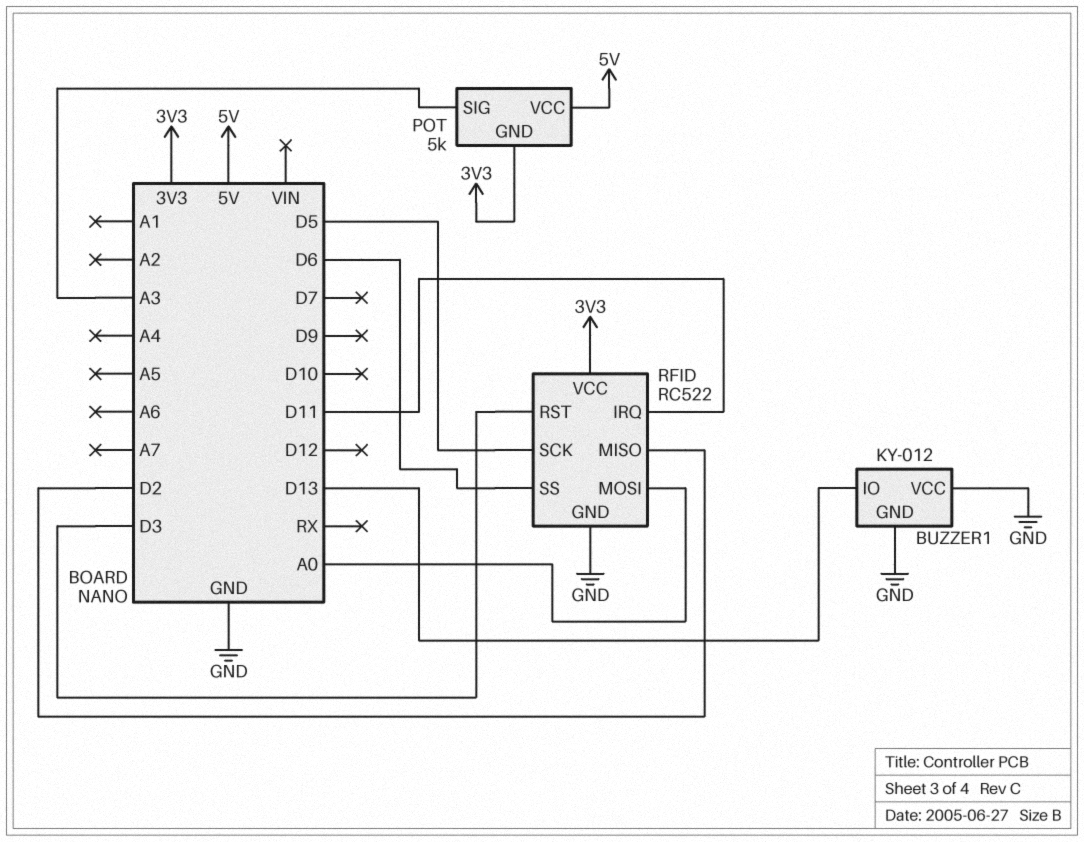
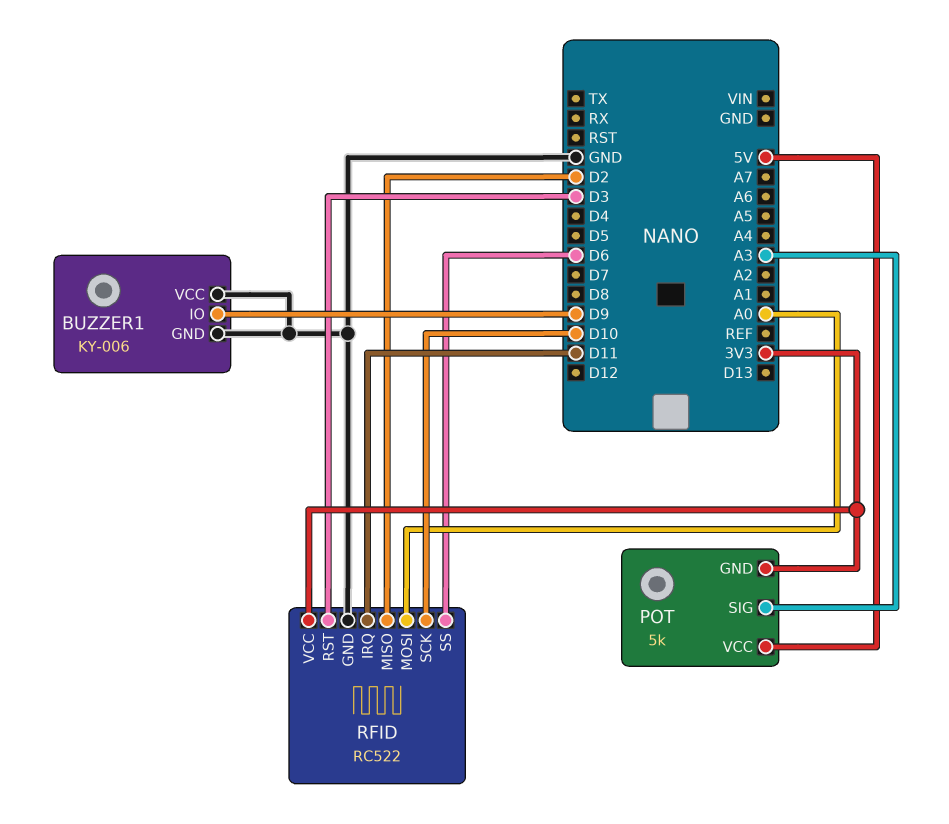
BUZZER1: KY-012 -> KY-006
BUZZER1 pin IO: D13 -> D9
RFID pin SCK: D5 -> D10

